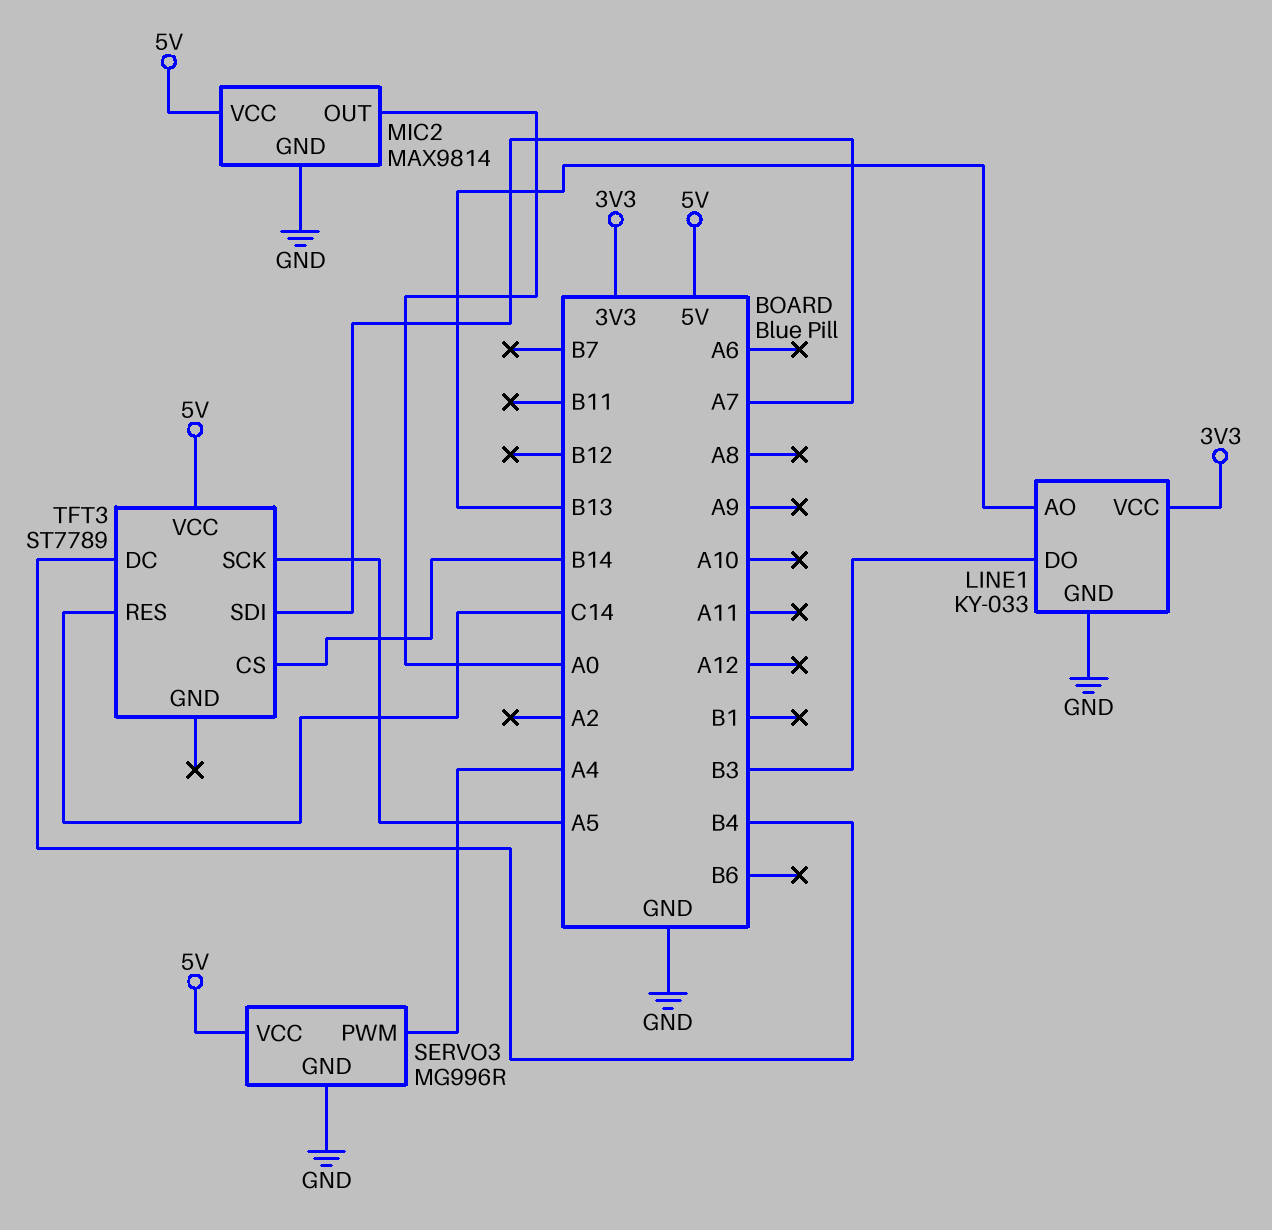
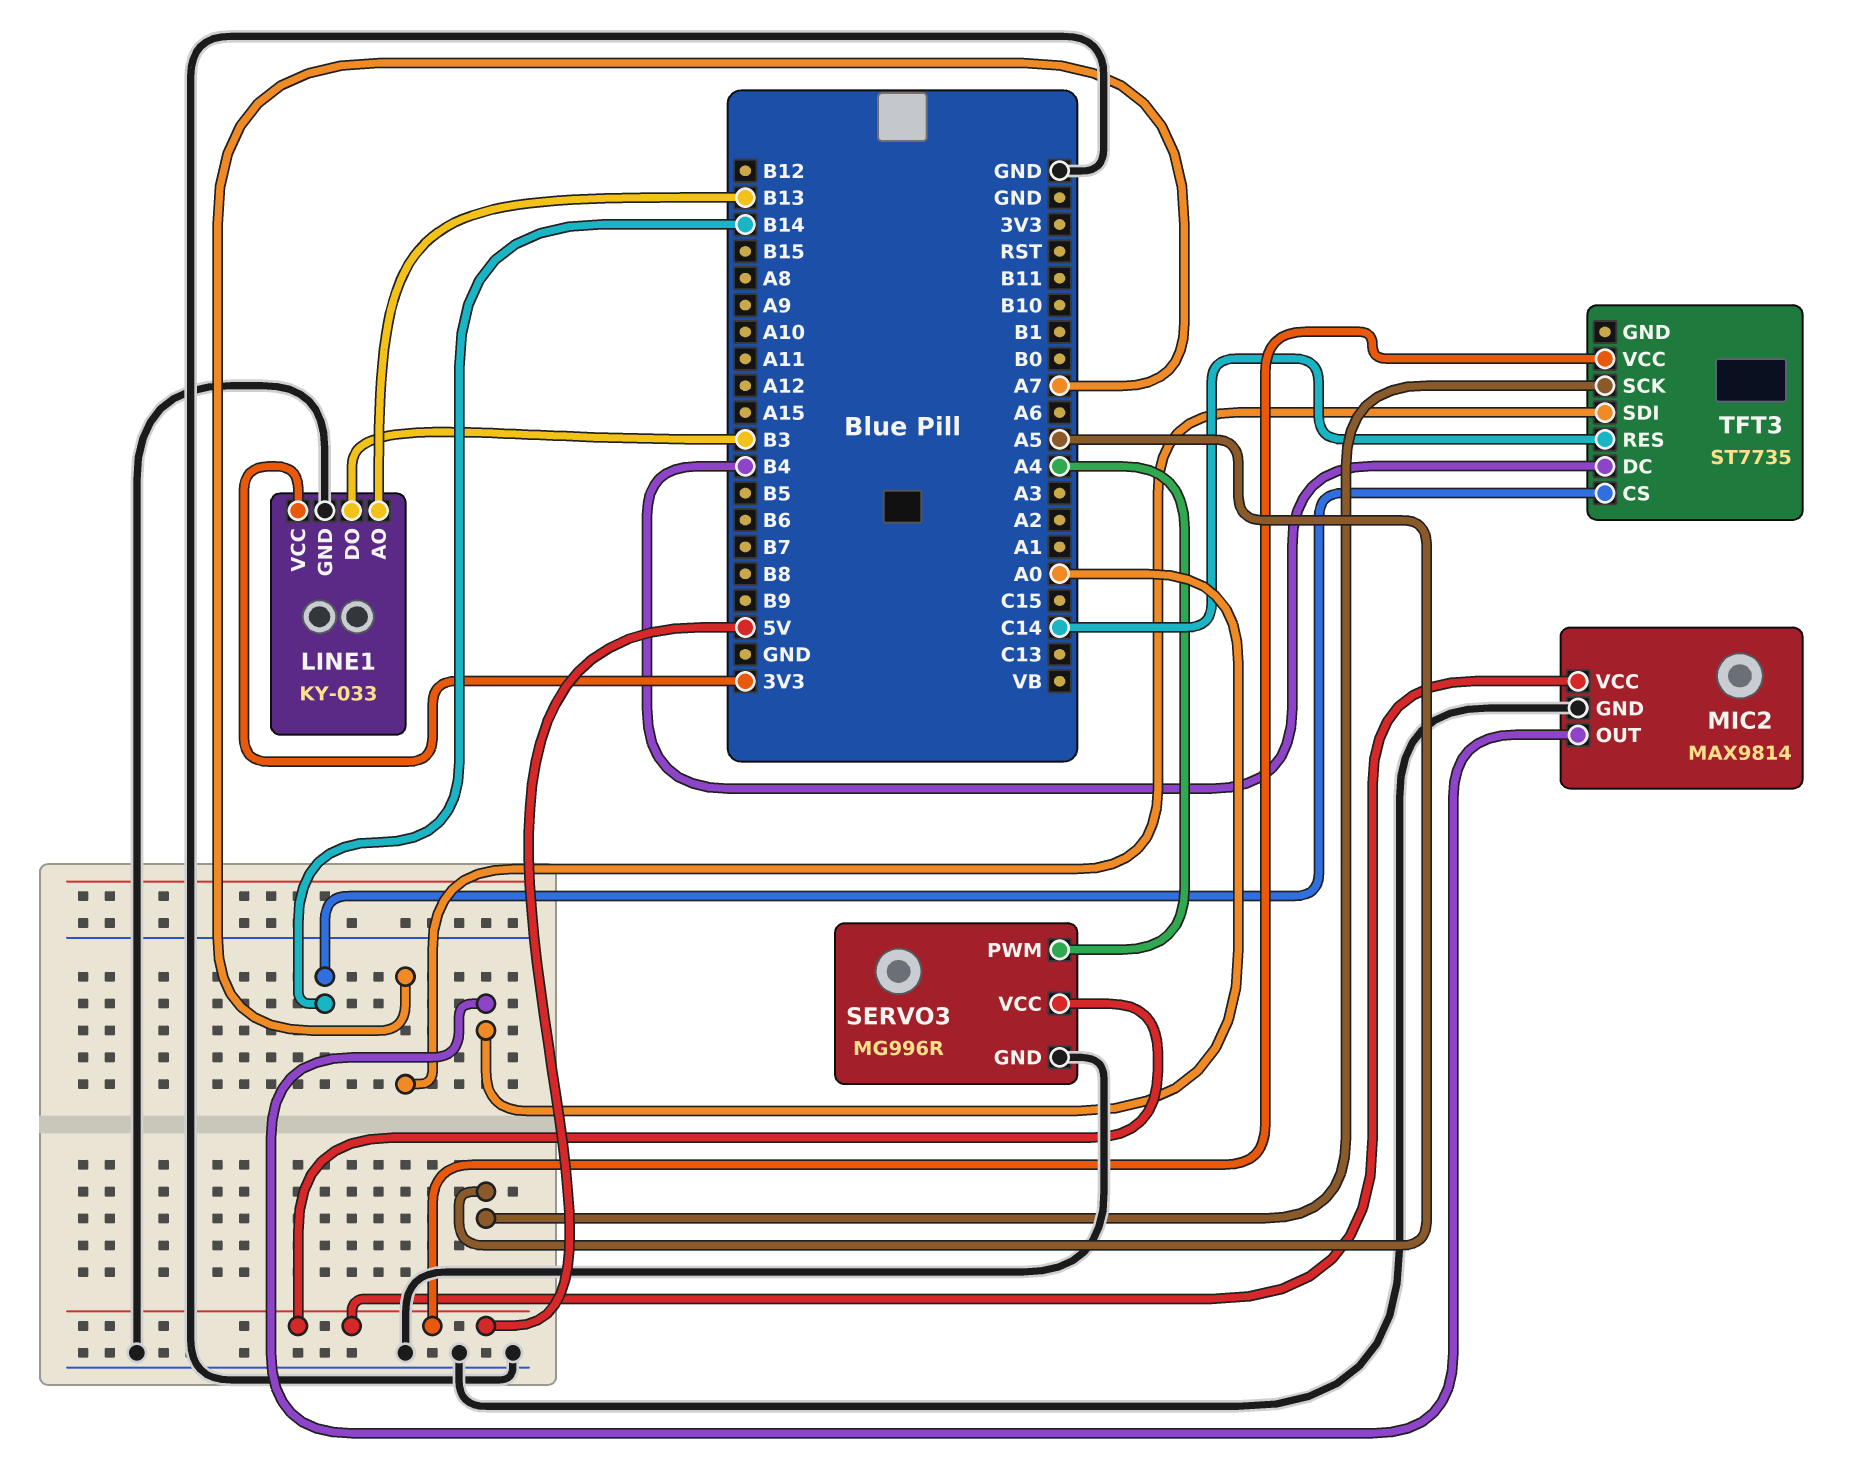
TFT3: ST7789 -> ST7735

